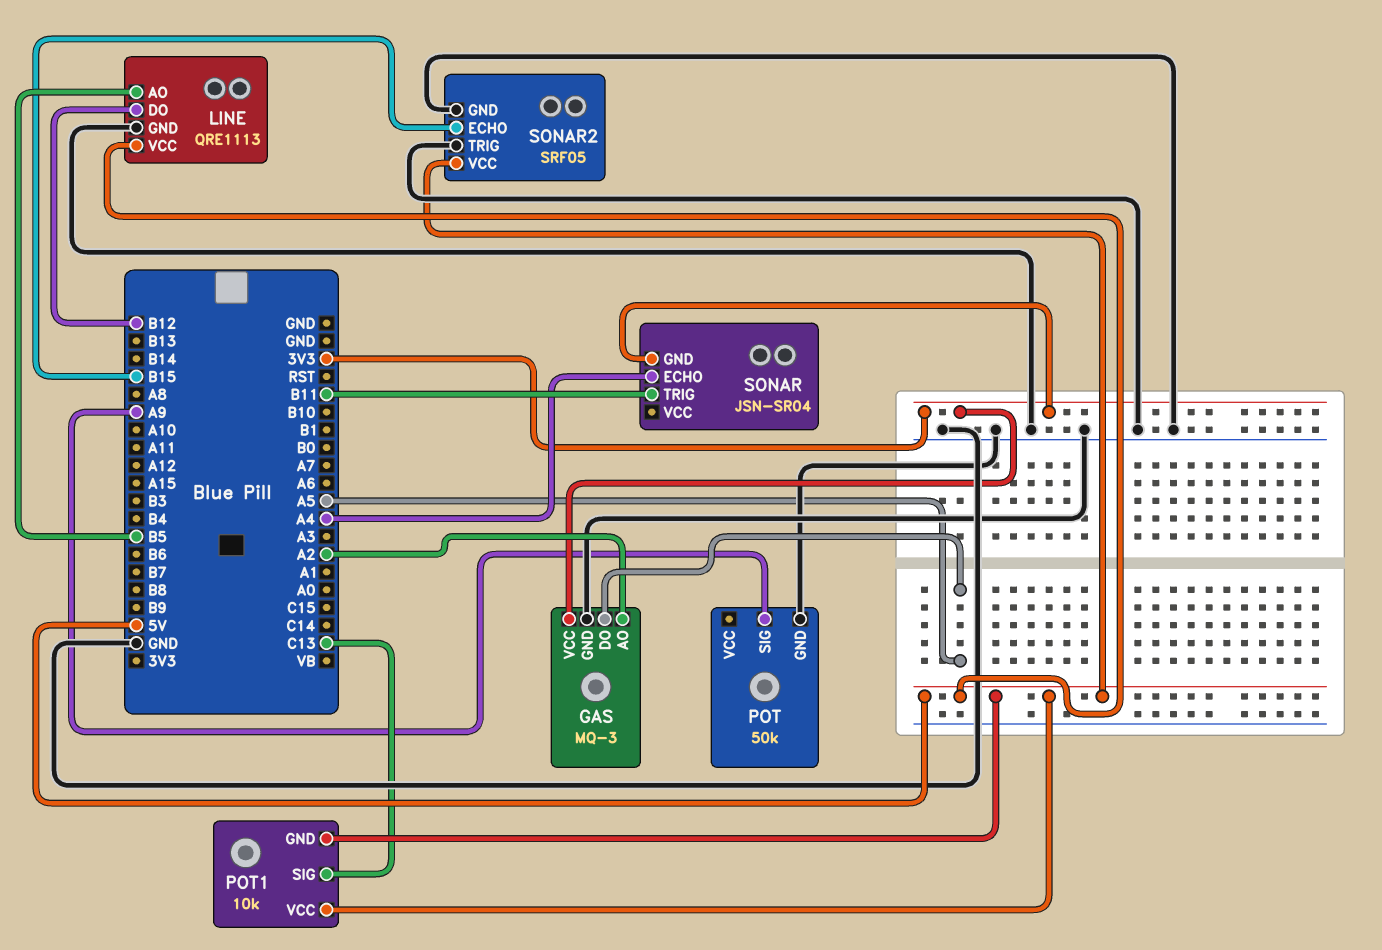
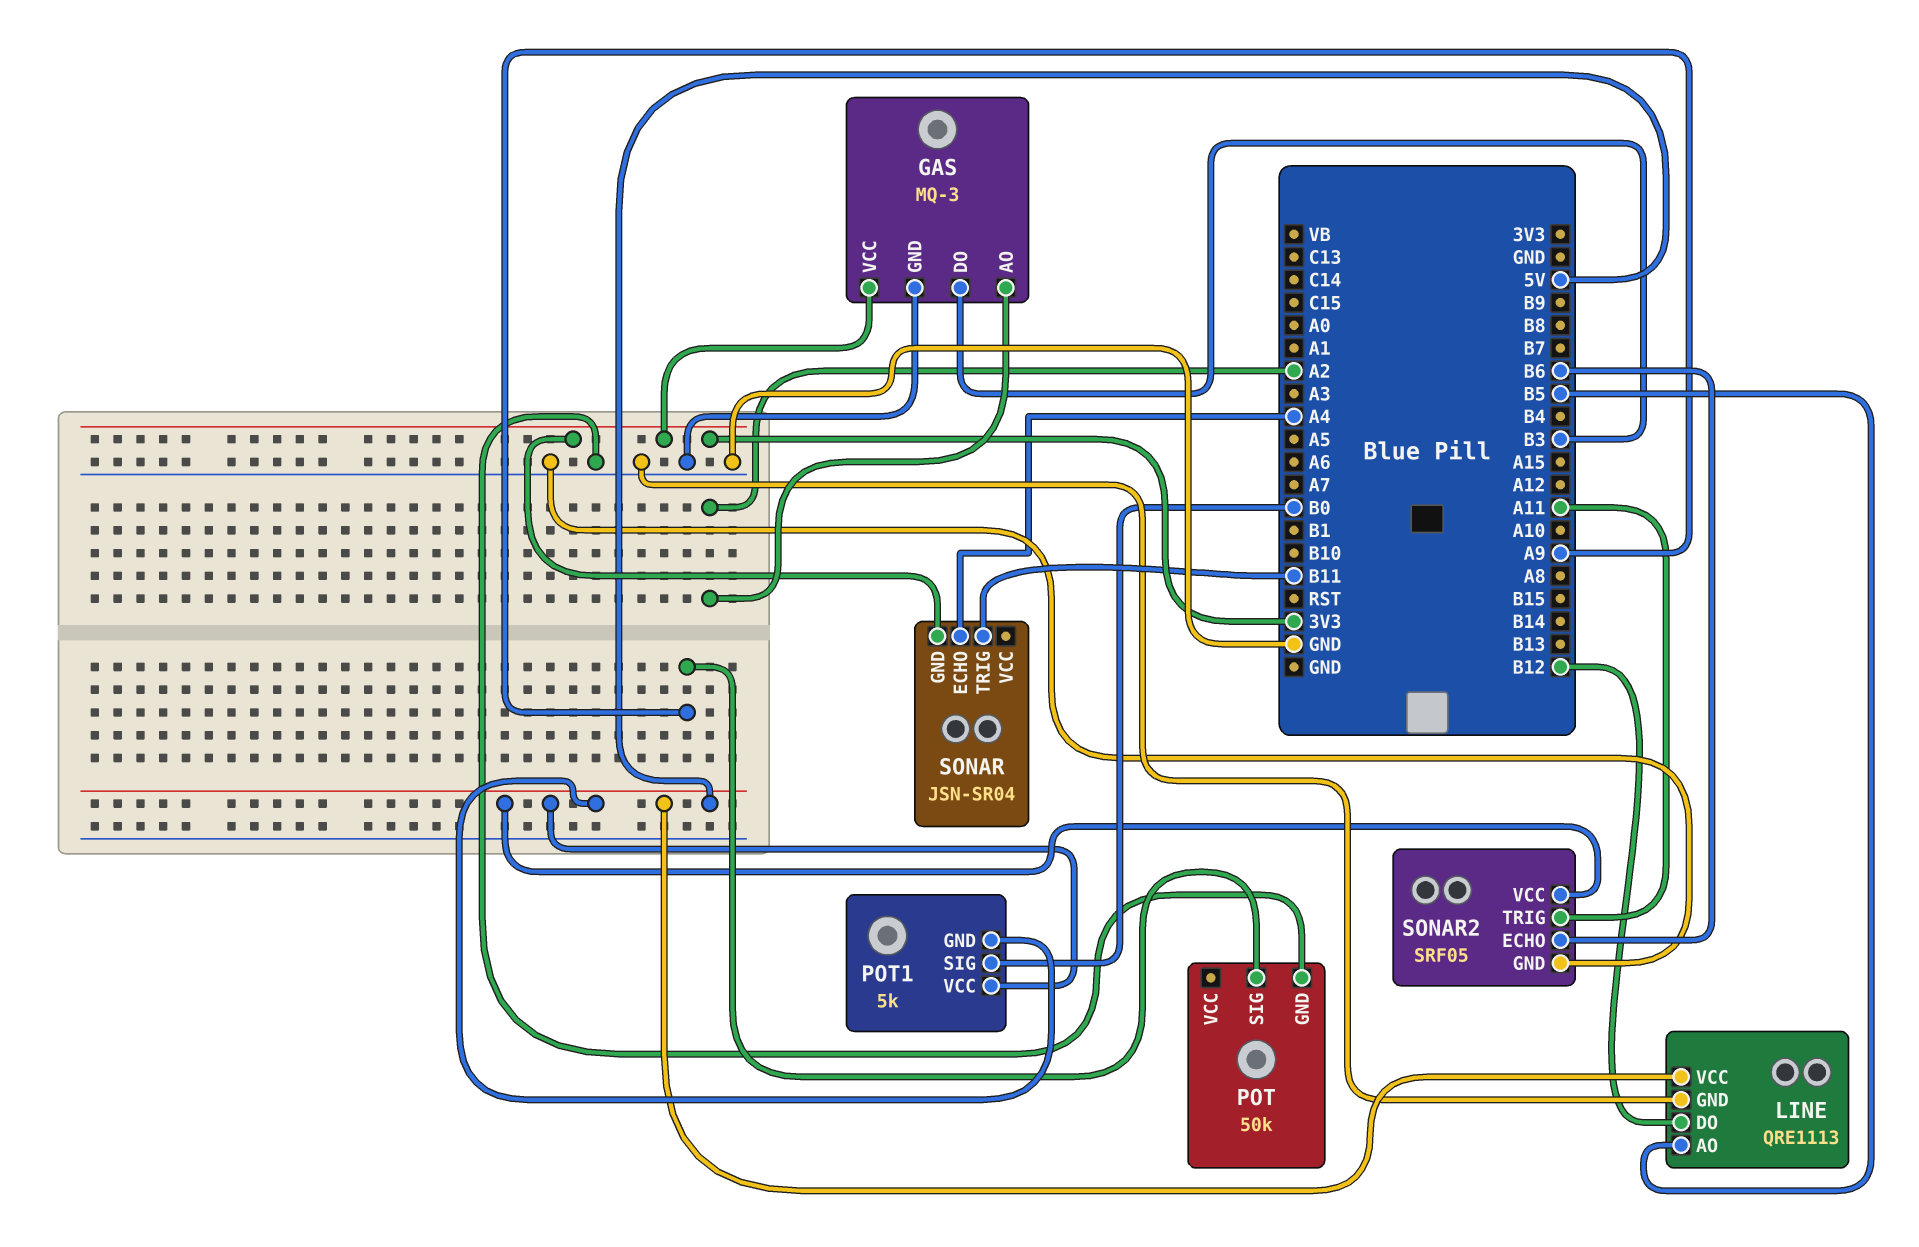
GAS pin DO: A5 -> B3
POT1: 10k -> 5k
POT1 pin SIG: C13 -> B0
SONAR2 pin ECHO: B15 -> B6
SONAR2 pin TRIG: GND -> A11

